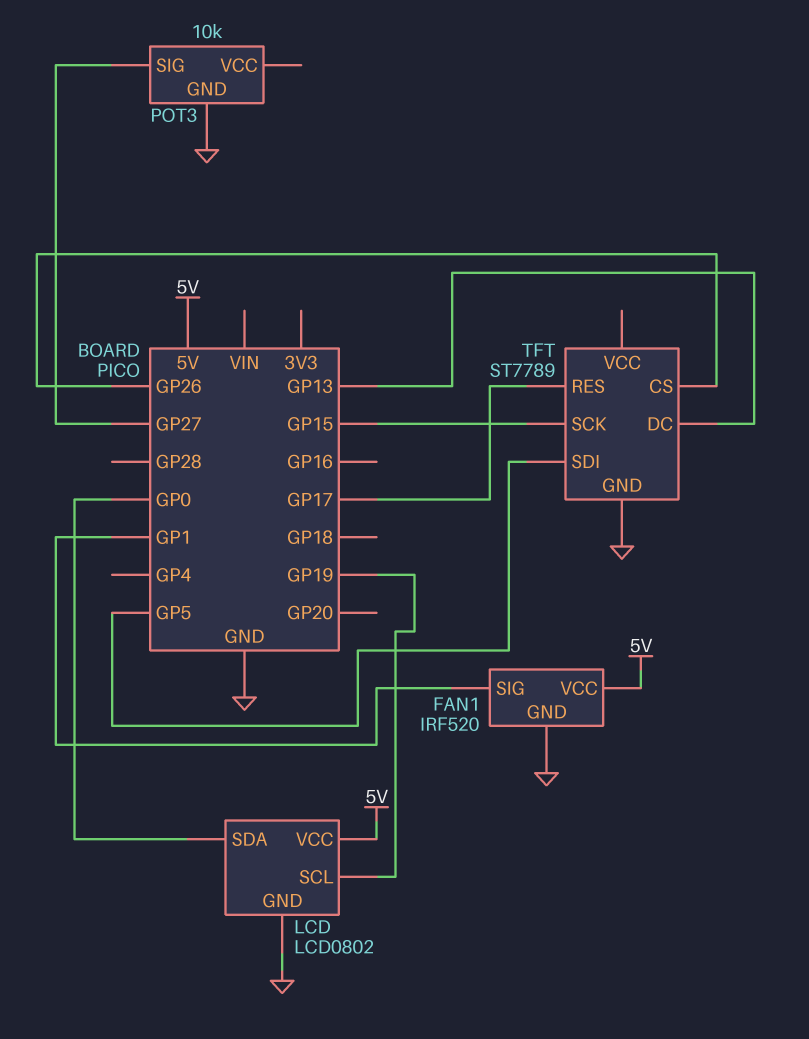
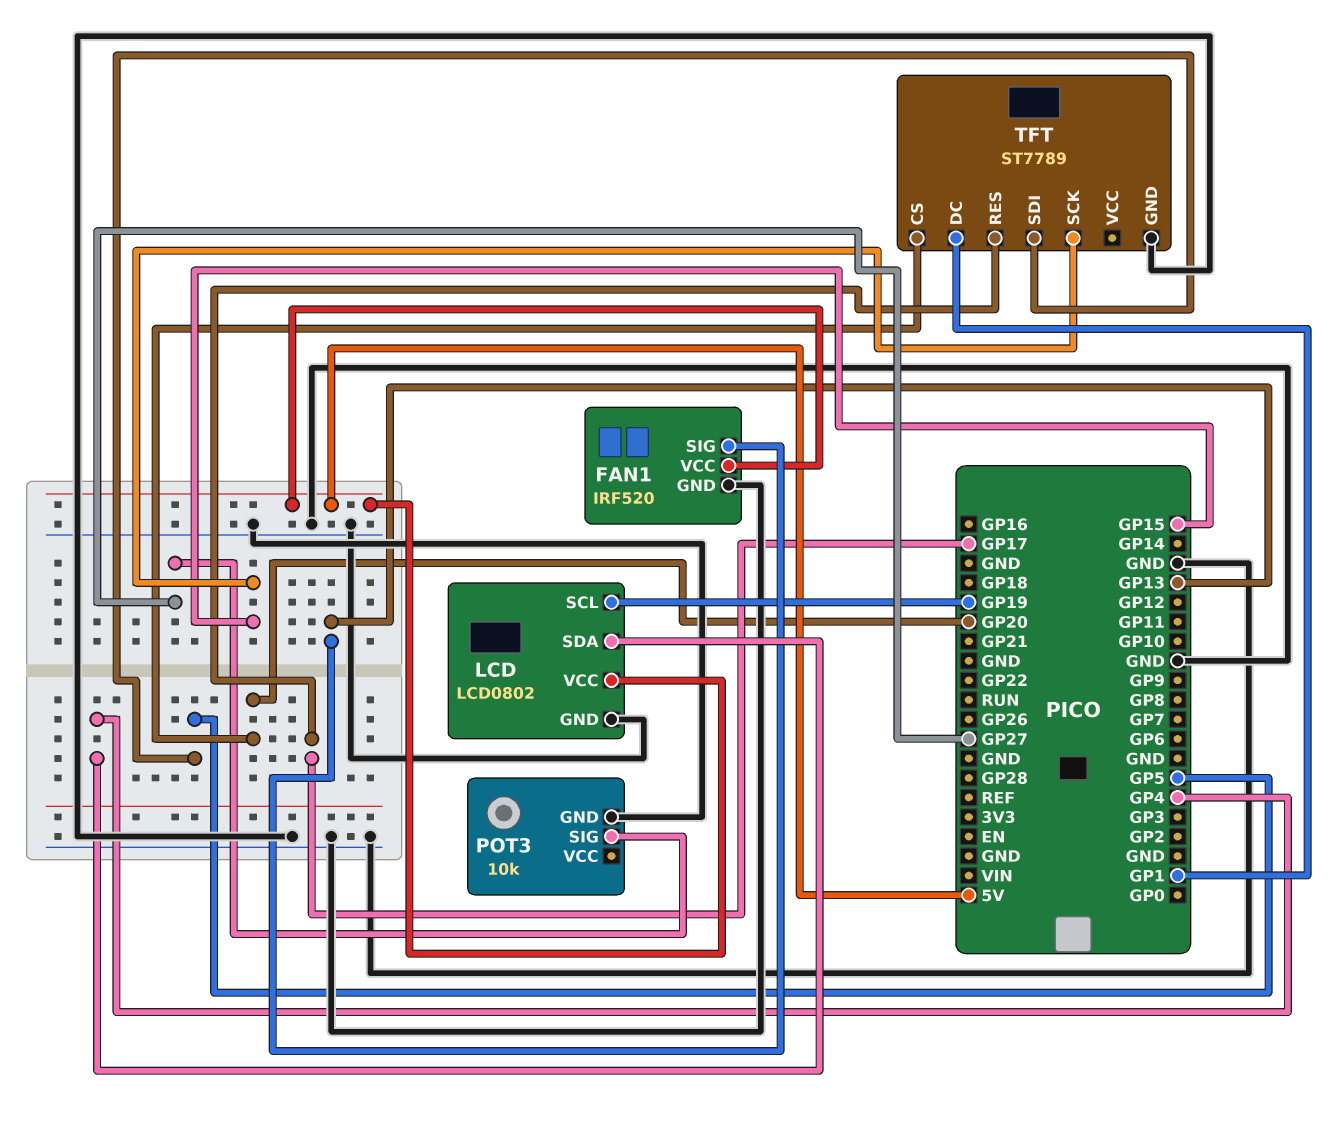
FAN1 pin SIG: GP1 -> GP13
LCD pin SDA: GP0 -> GP4
TFT pin CS: GP26 -> GP20
TFT pin DC: GP13 -> GP1

